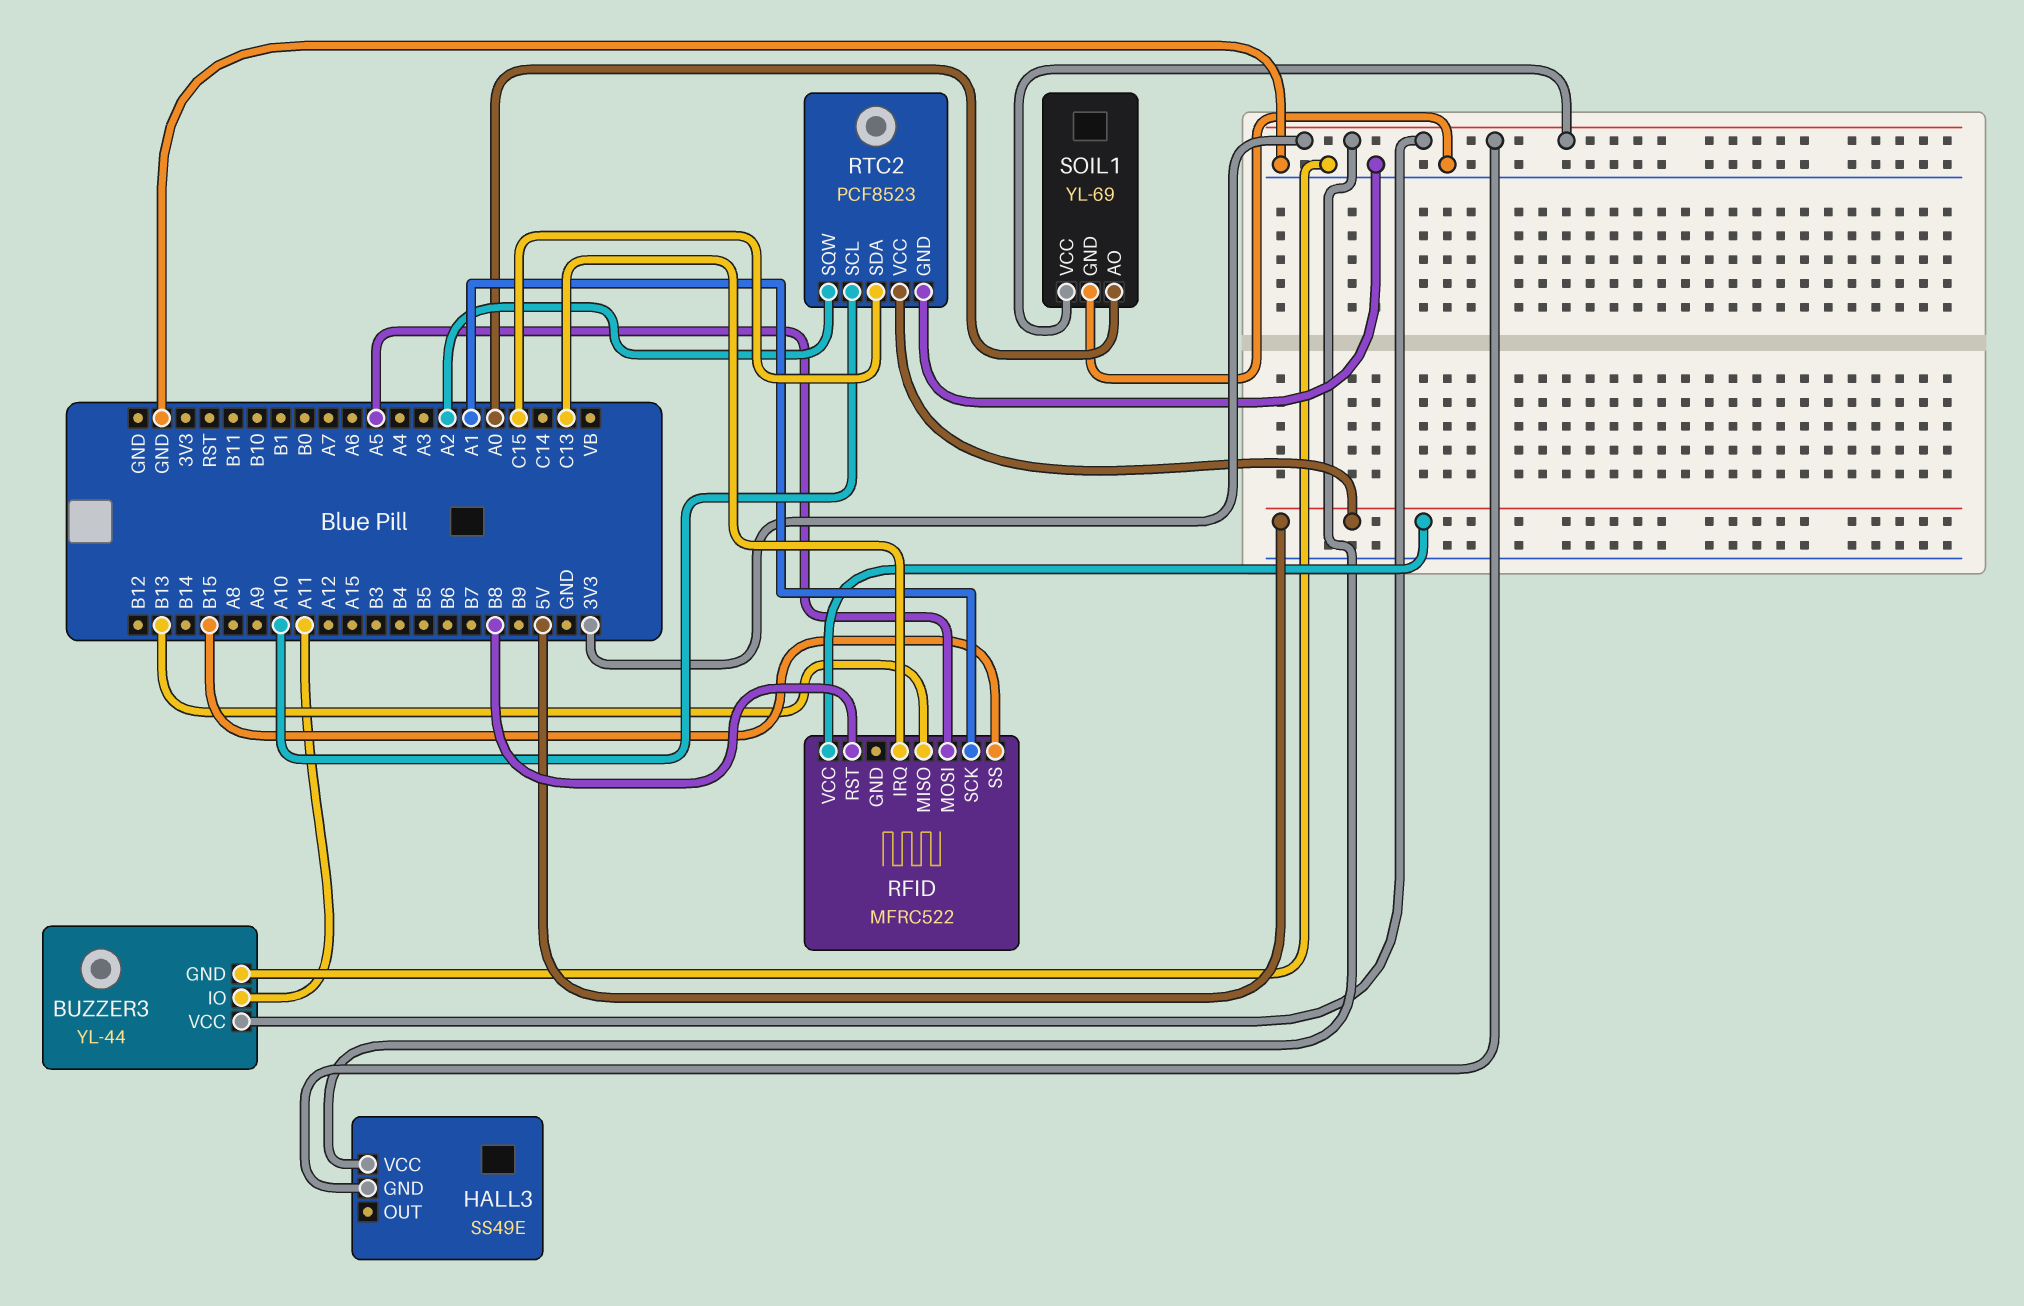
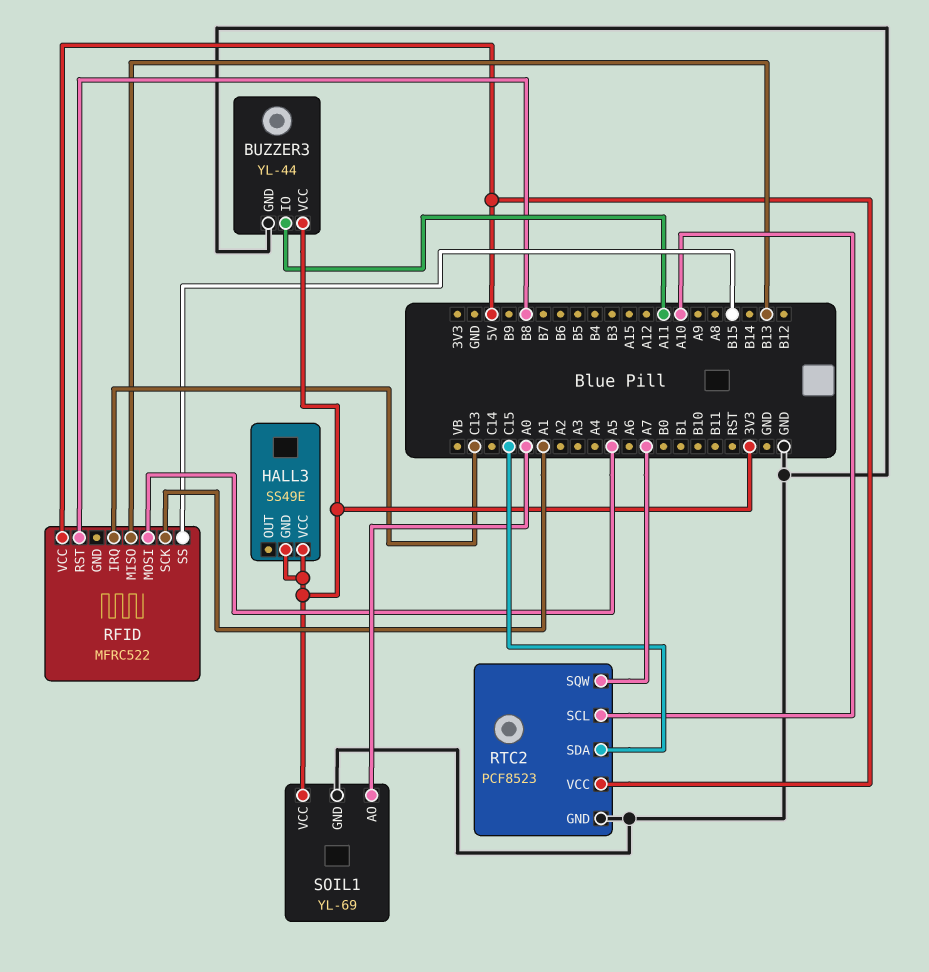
RTC2 pin SQW: A2 -> A7

